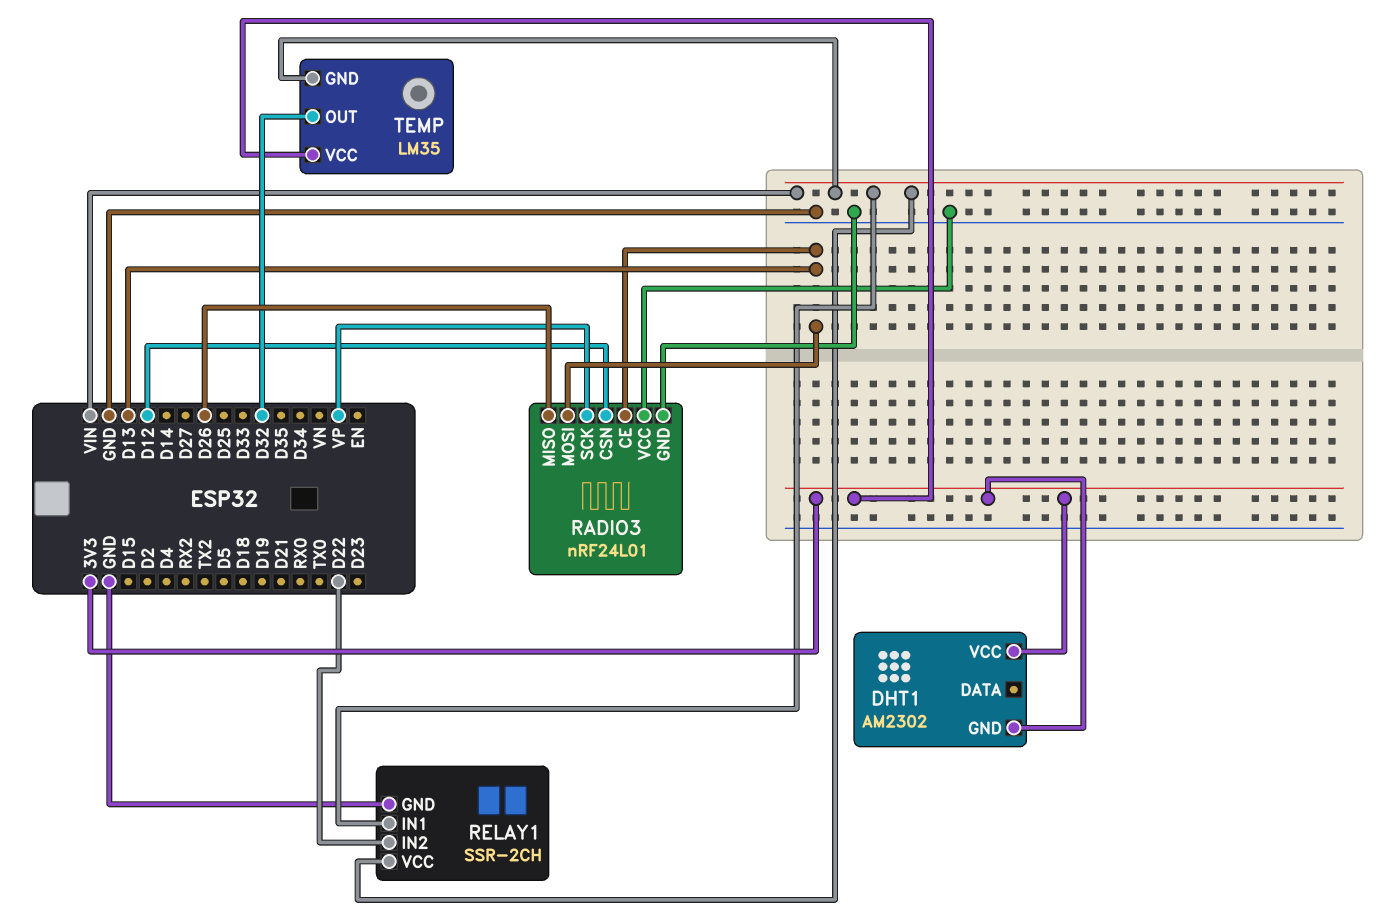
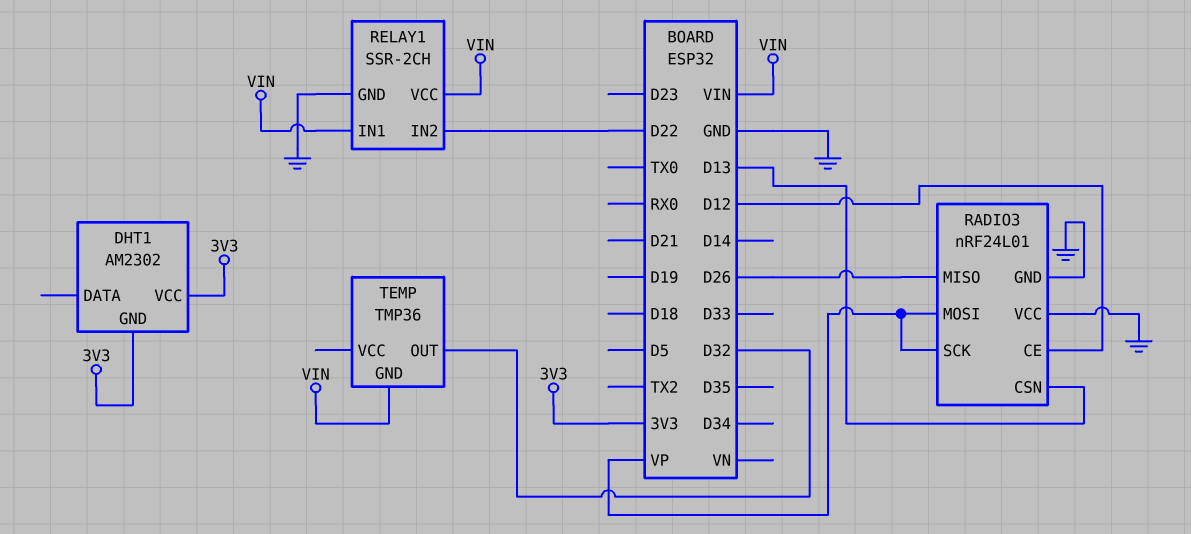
RADIO3 pin CE: D13 -> D12
RADIO3 pin CSN: D12 -> D13
RADIO3 pin MOSI: D13 -> VP
TEMP: LM35 -> TMP36
TEMP pin VCC: 3V3 -> none

